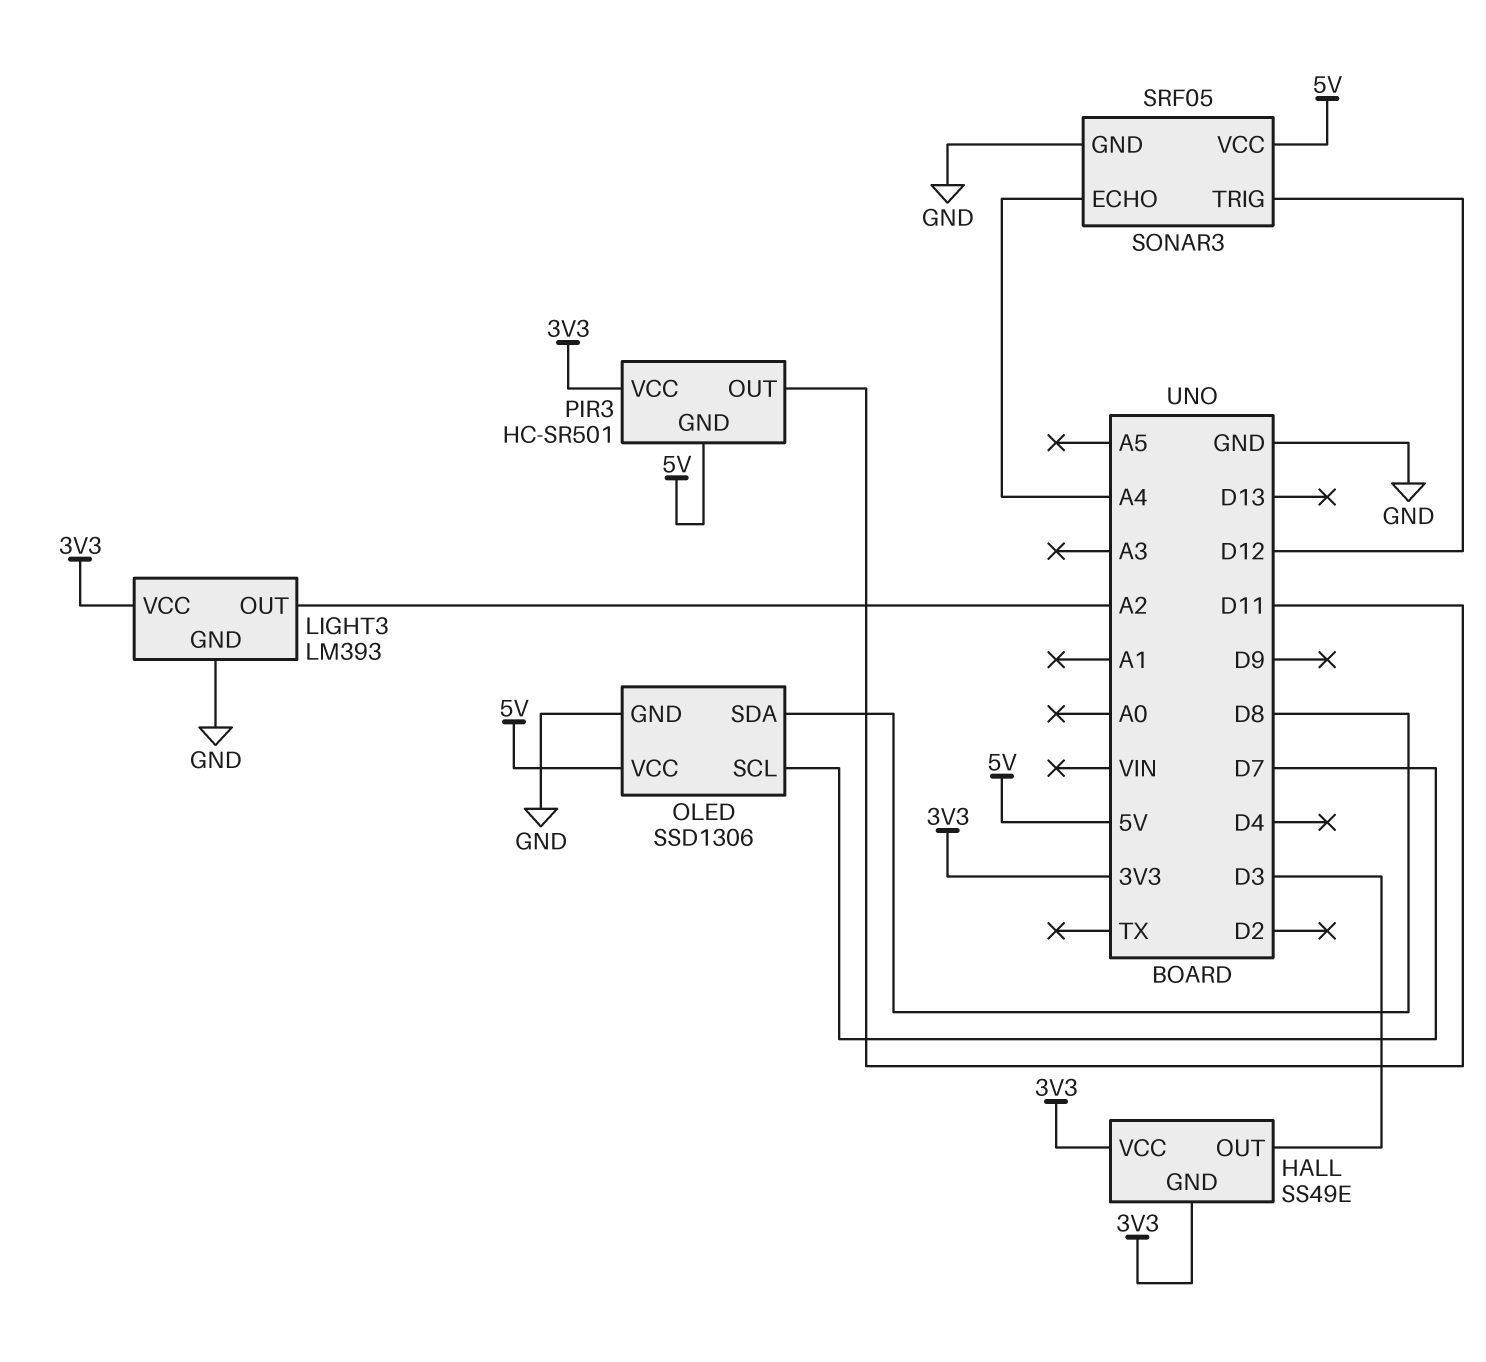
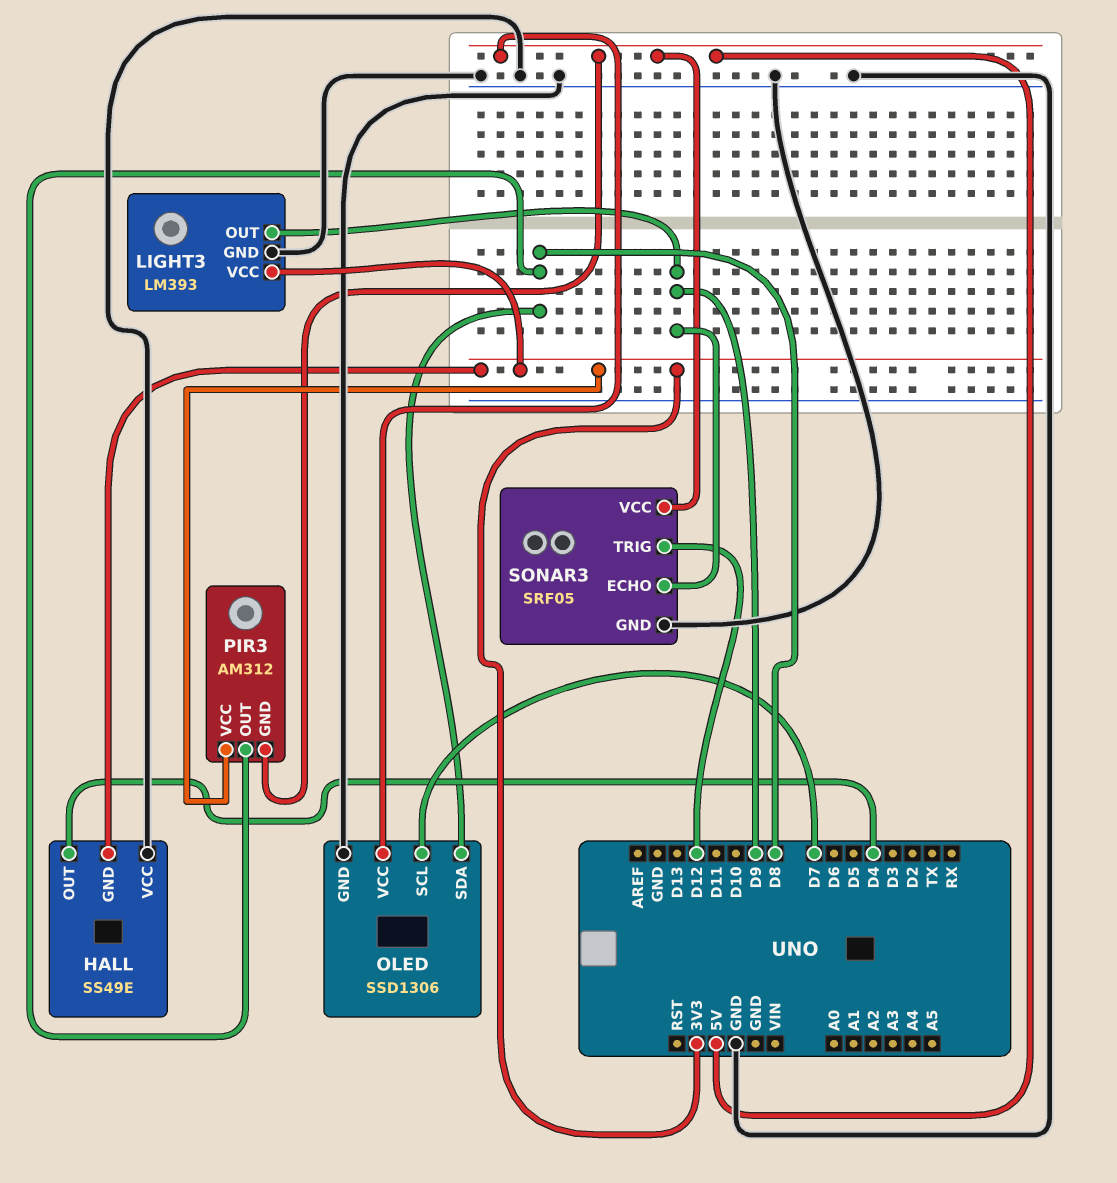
HALL pin OUT: D3 -> D4
HALL pin VCC: 3V3 -> GND
LIGHT3 pin OUT: A2 -> D9
PIR3: HC-SR501 -> AM312
PIR3 pin OUT: D11 -> D8
SONAR3 pin ECHO: A4 -> D9

